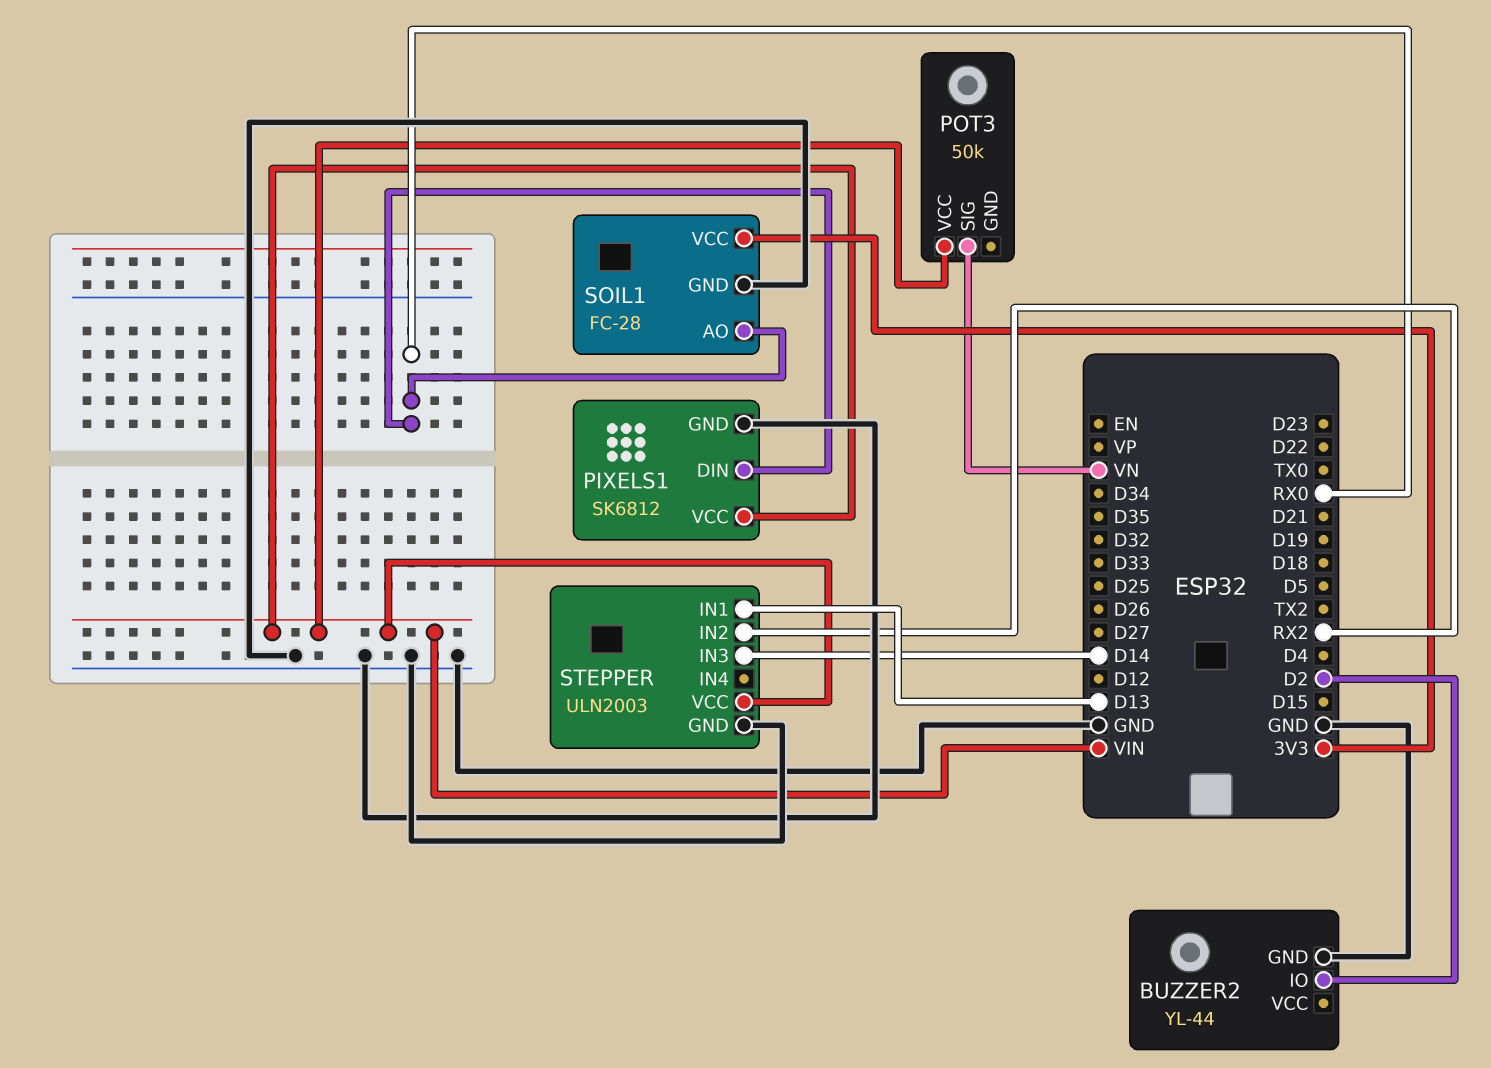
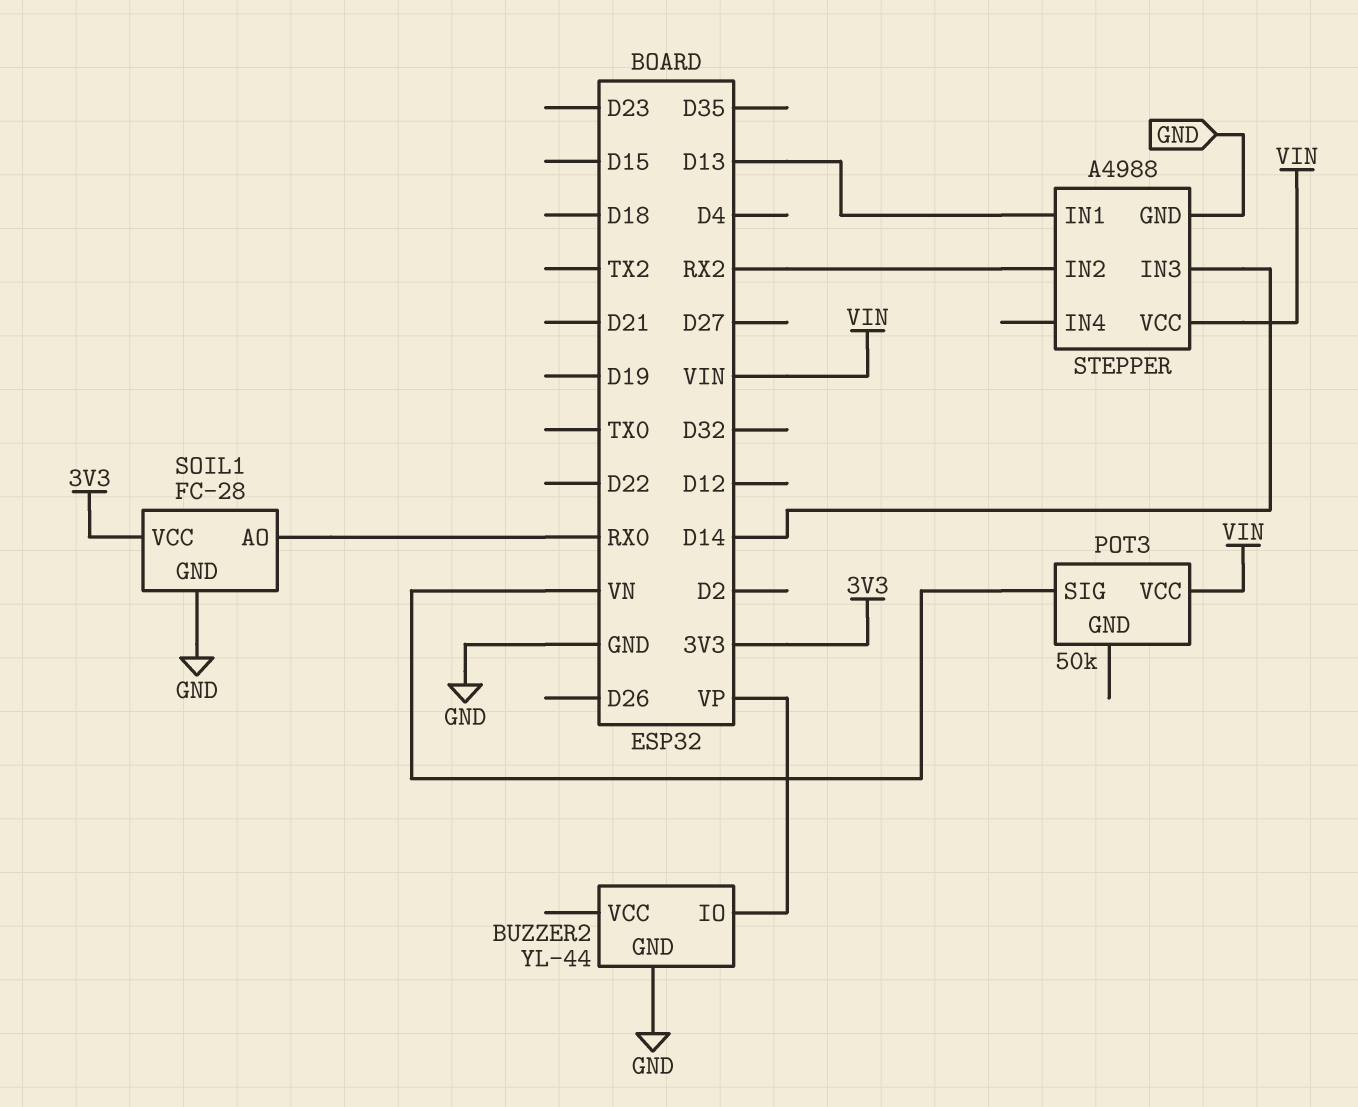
BUZZER2 pin IO: D2 -> VP
PIXELS1: SK6812 -> none
PIXELS1 pin DIN: RX0 -> none
PIXELS1 pin GND: GND -> none
PIXELS1 pin VCC: VIN -> none
STEPPER: ULN2003 -> A4988

